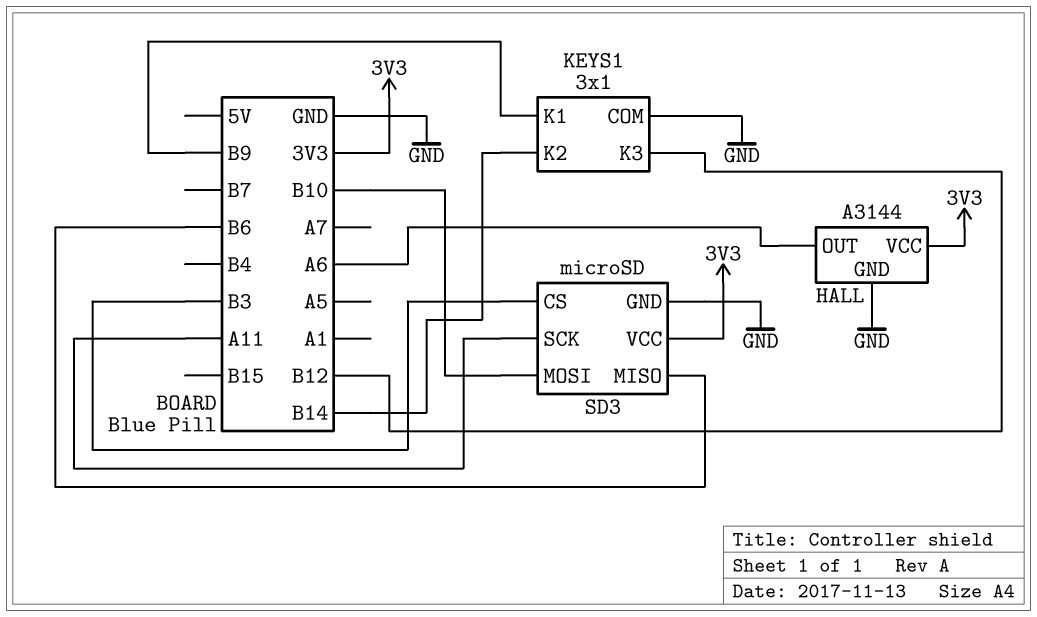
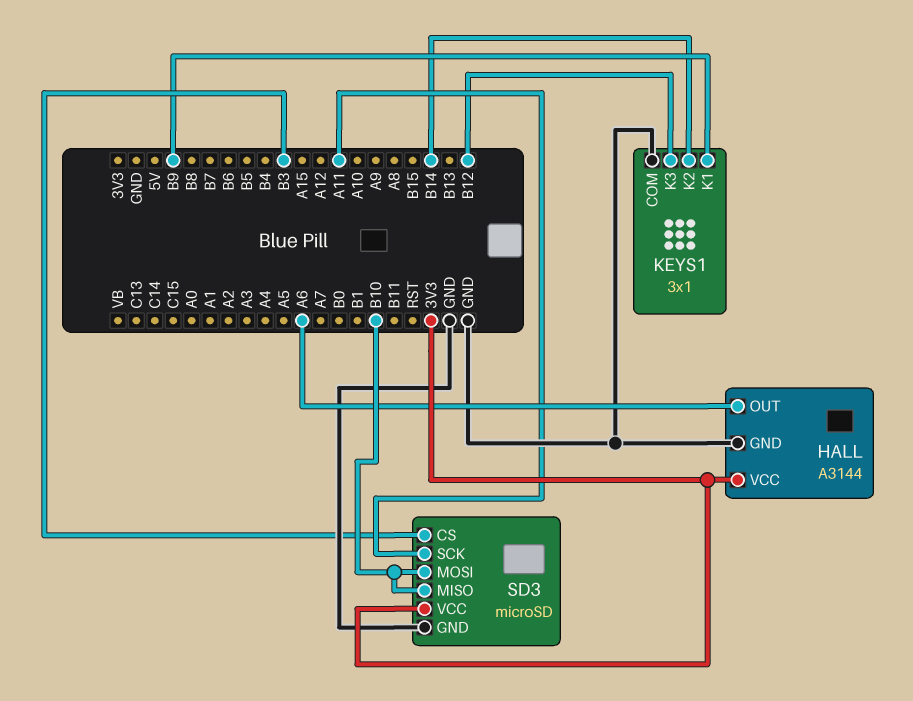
SD3 pin MISO: B6 -> B10

